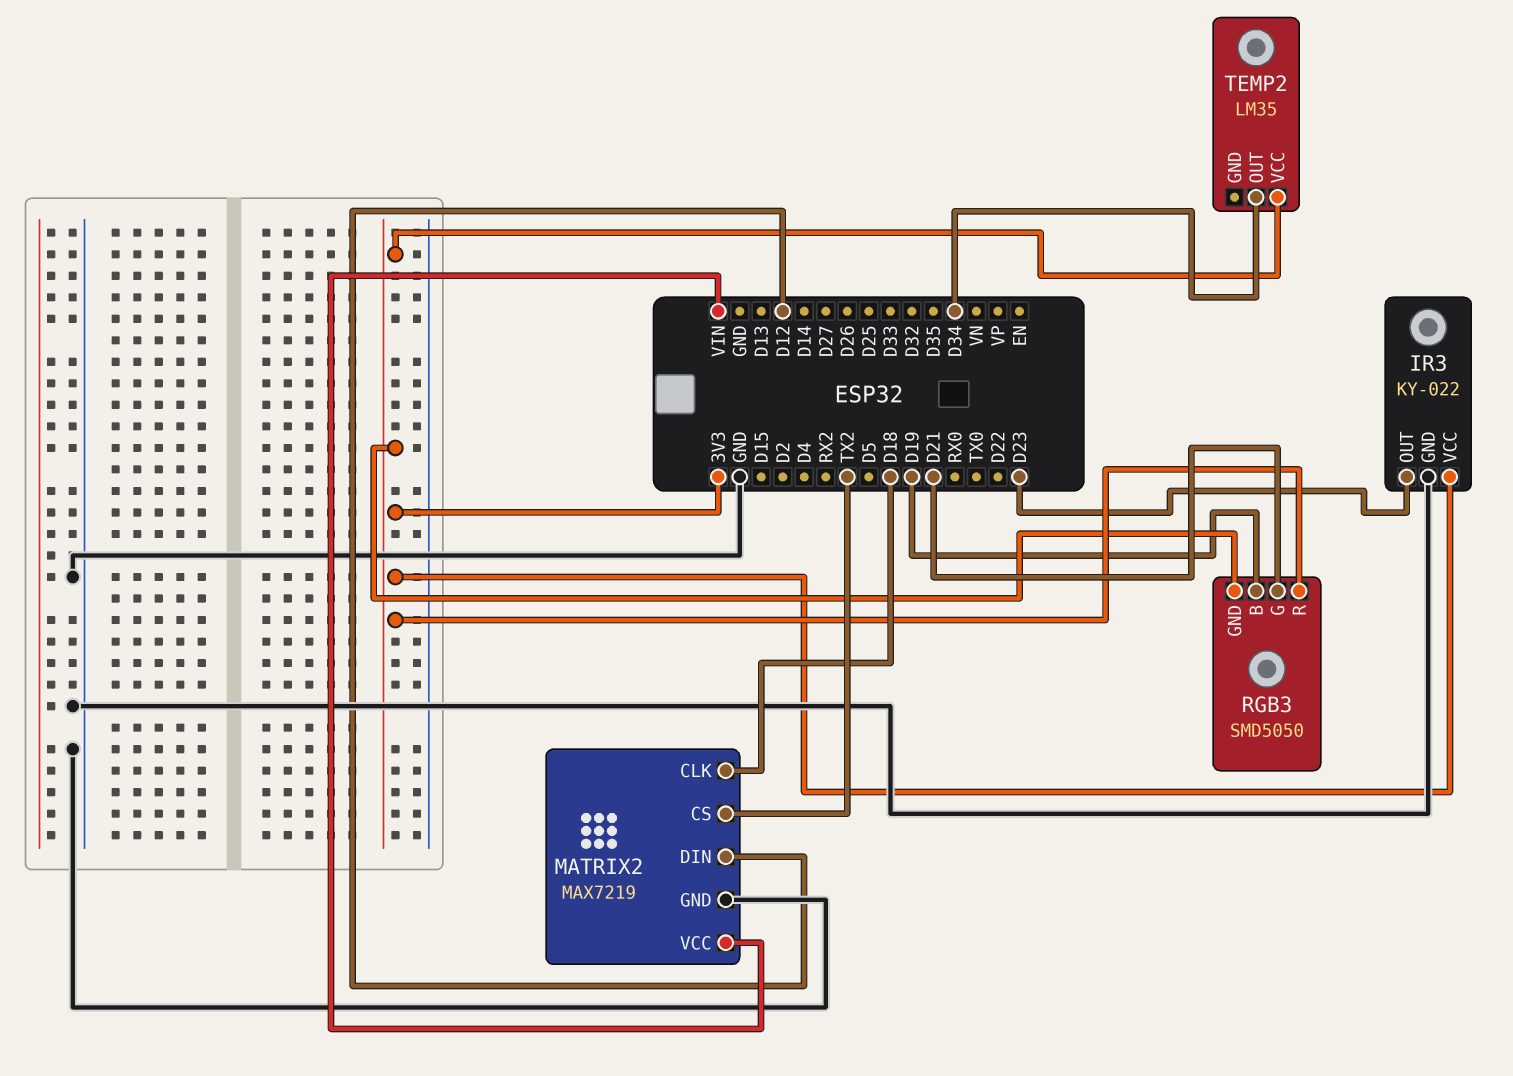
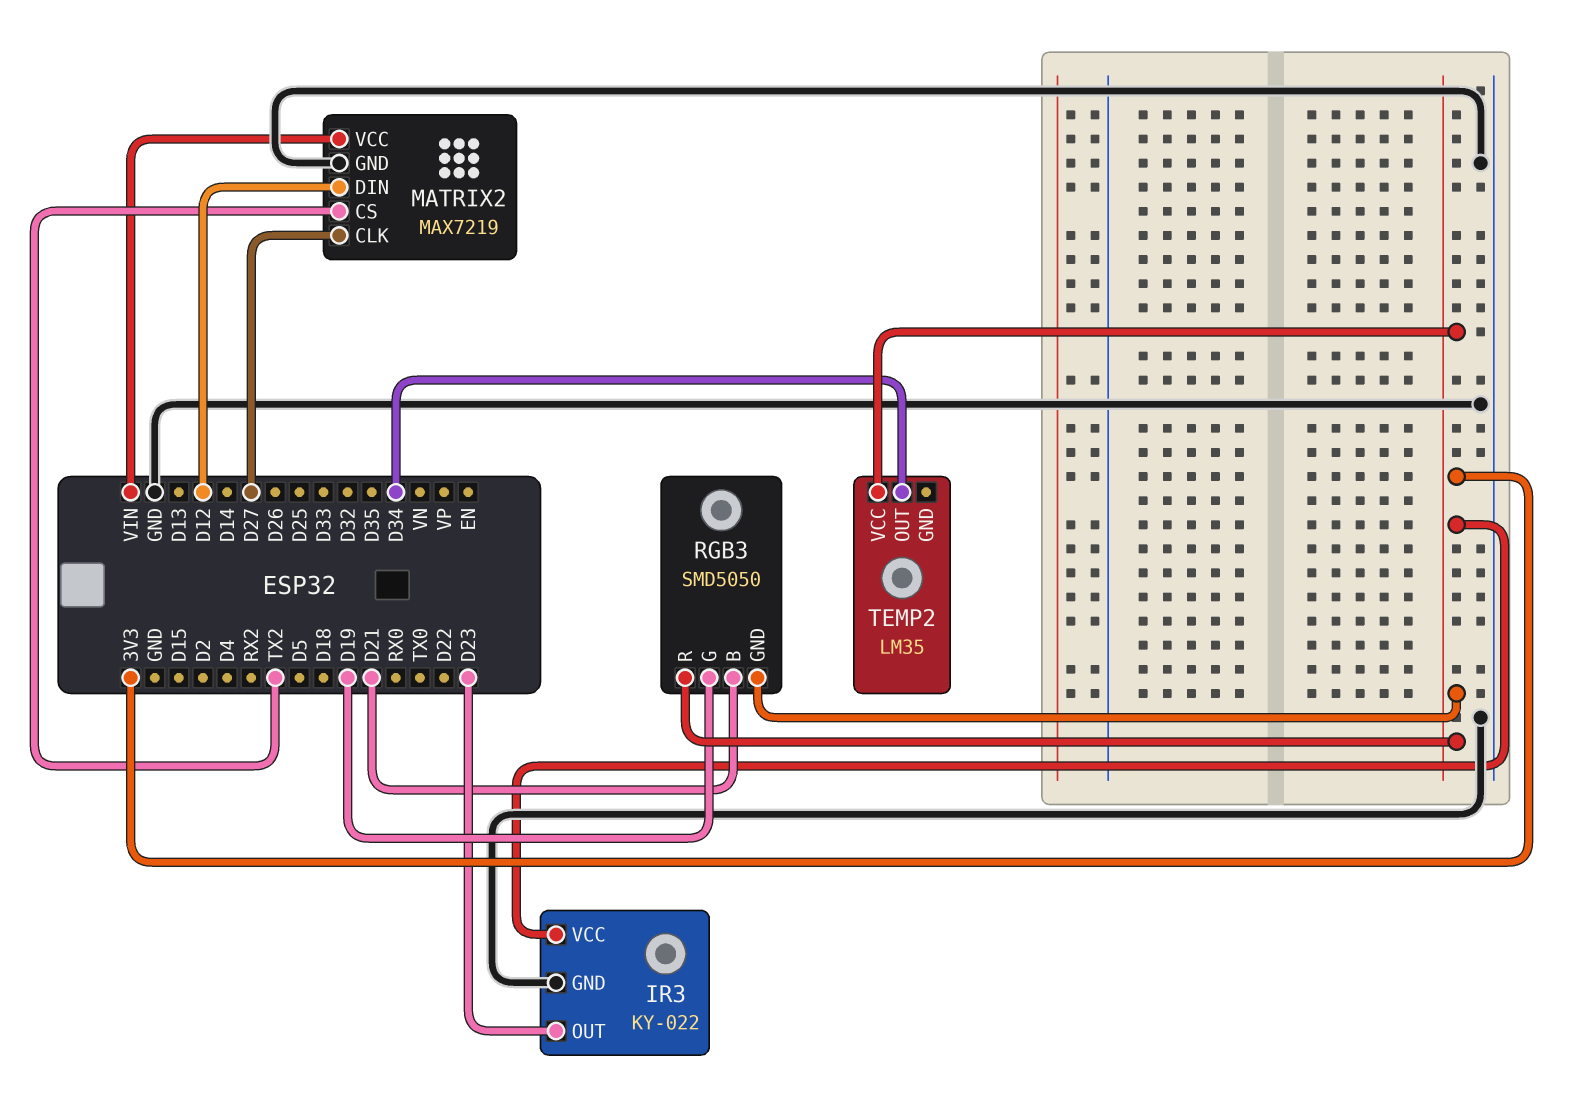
MATRIX2 pin CLK: D18 -> D27
RGB3 pin B: D19 -> D21
RGB3 pin G: D21 -> D19

